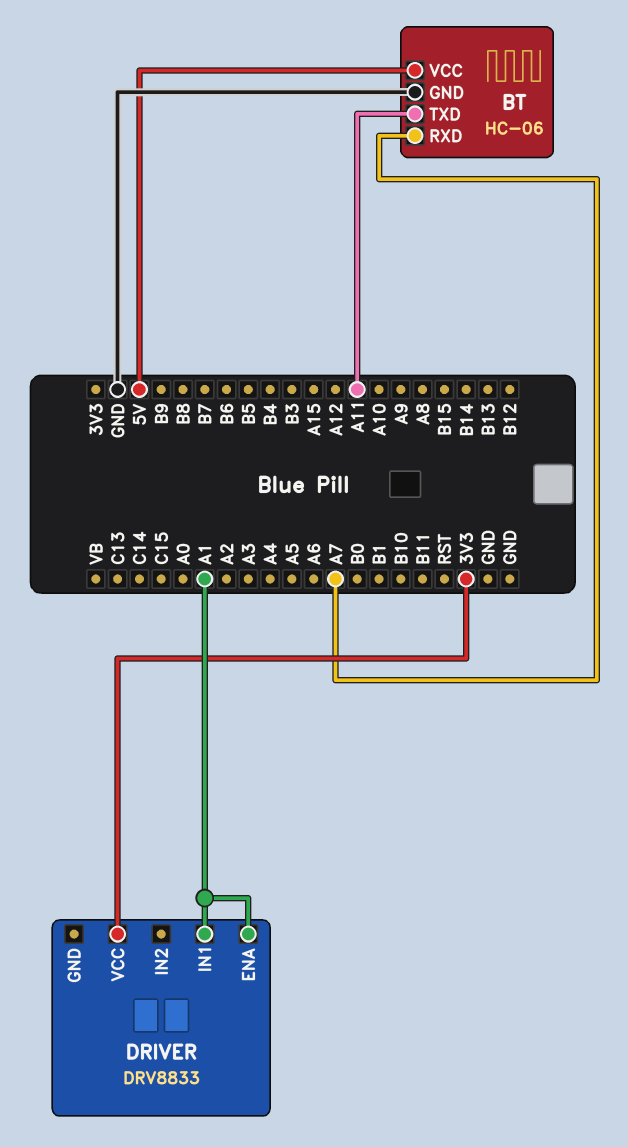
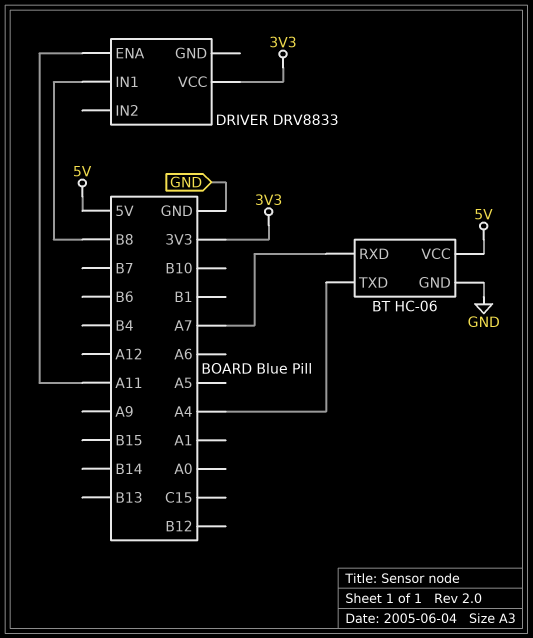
BT pin TXD: A11 -> A4
DRIVER pin ENA: A1 -> A11
DRIVER pin IN1: A1 -> B8

